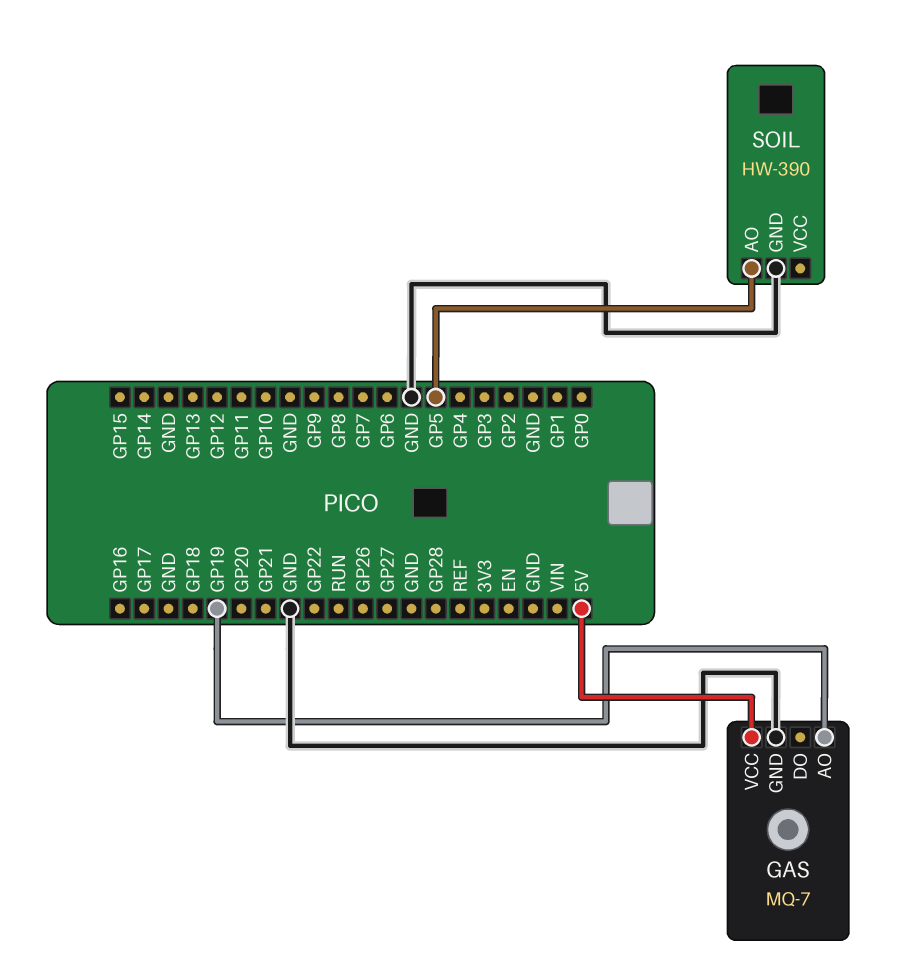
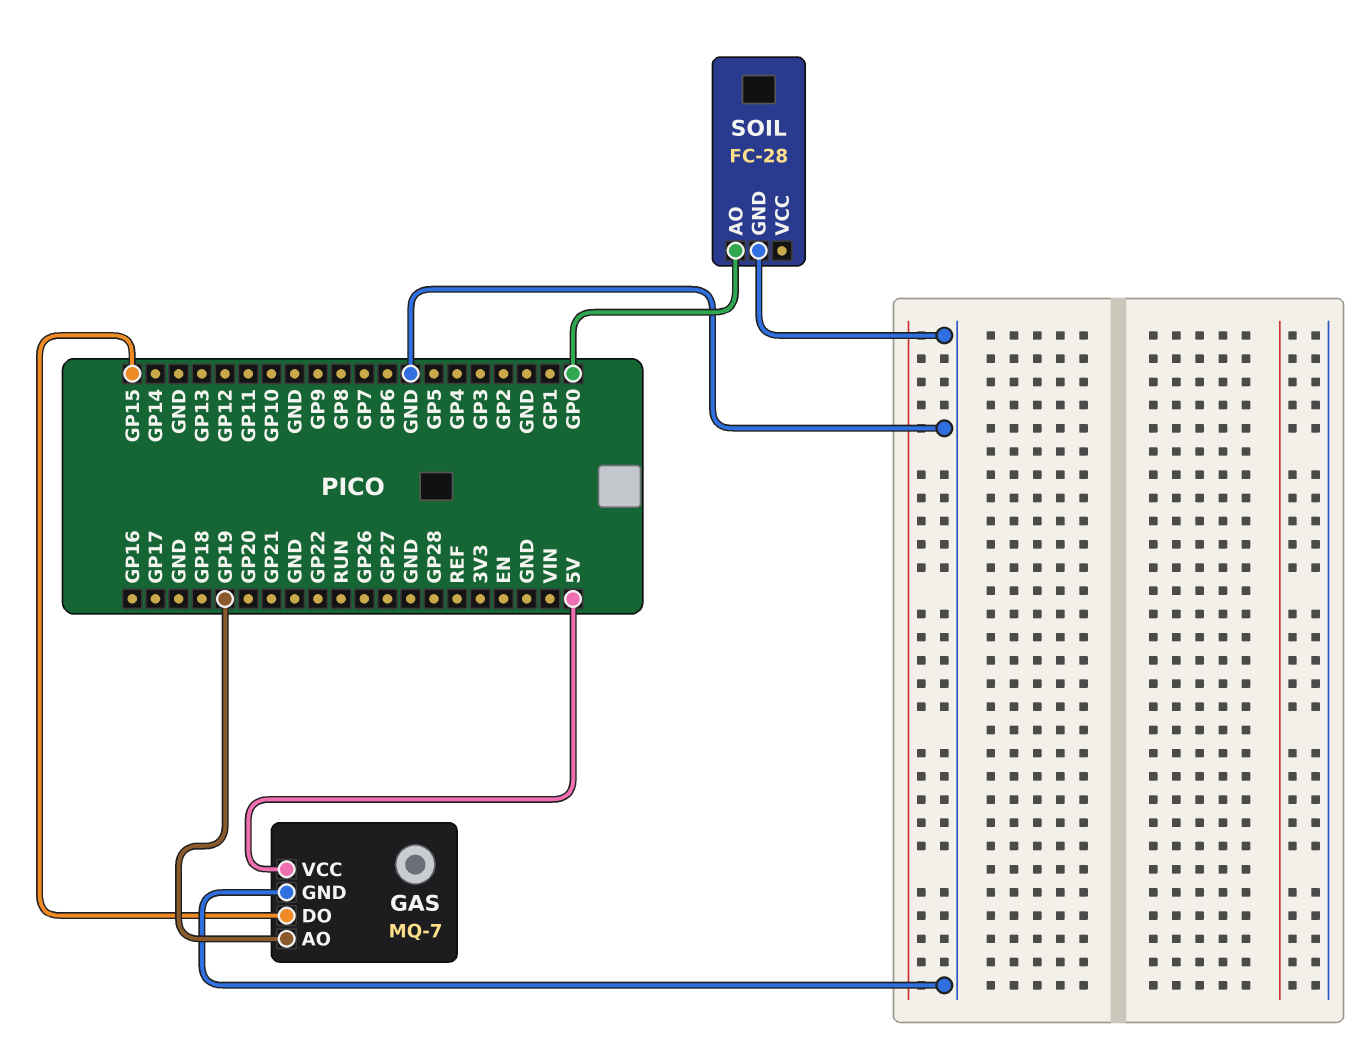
GAS pin DO: none -> GP15
SOIL: HW-390 -> FC-28
SOIL pin AO: GP5 -> GP0

